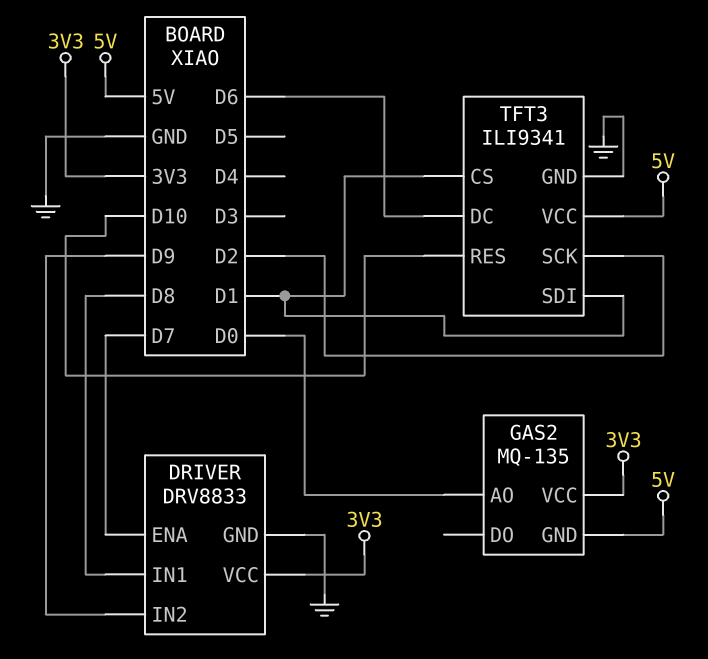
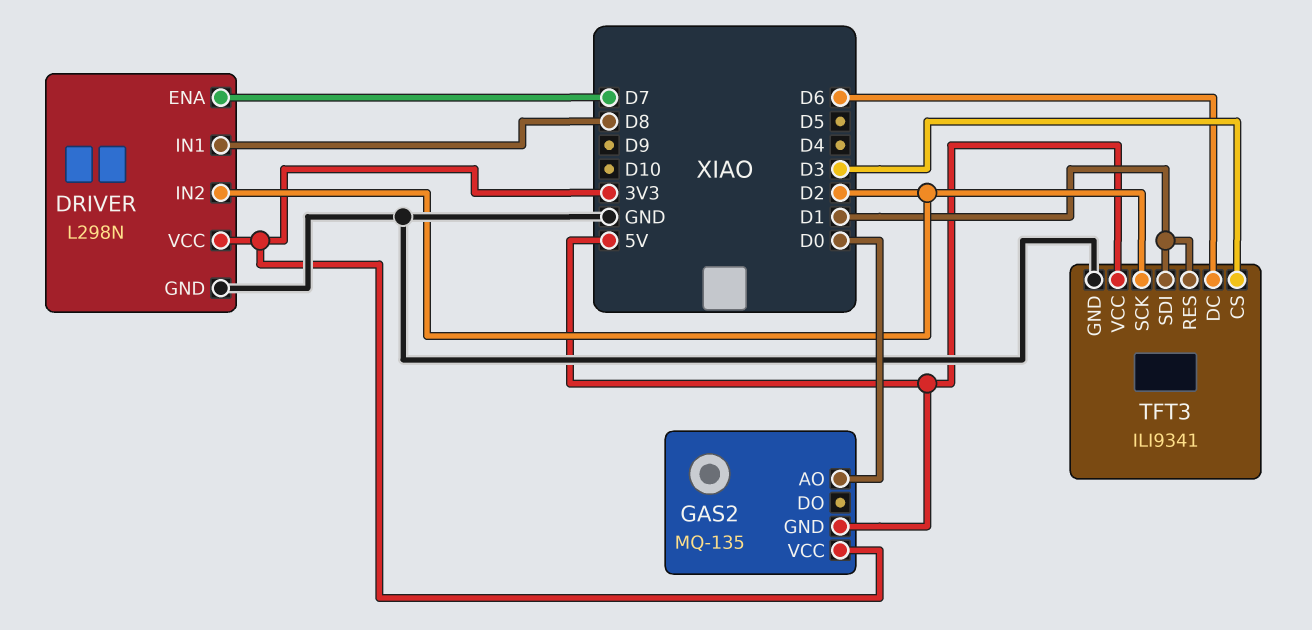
DRIVER: DRV8833 -> L298N
DRIVER pin IN2: D9 -> D2
TFT3 pin CS: D1 -> D3
TFT3 pin RES: D10 -> D1

